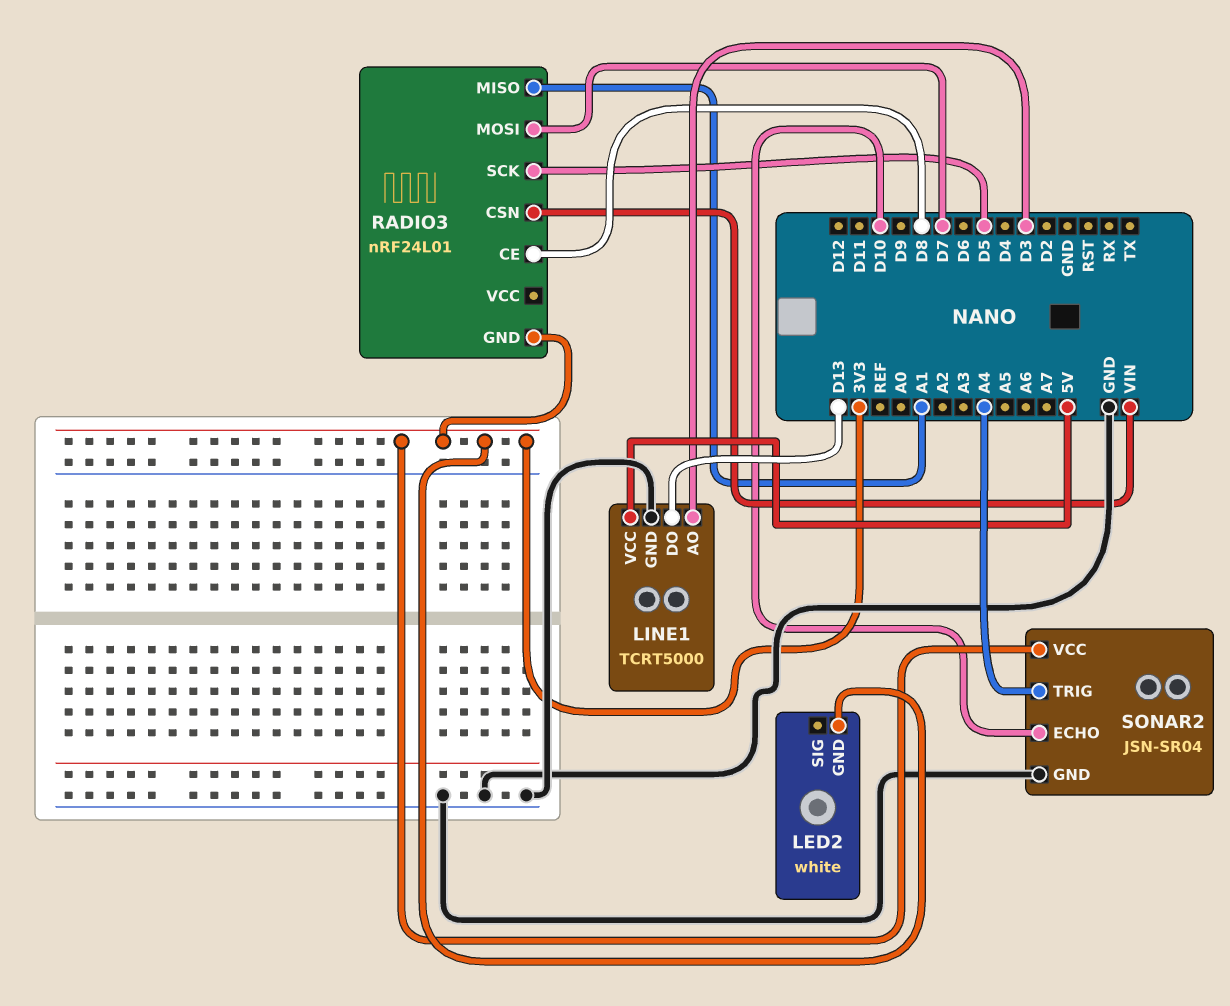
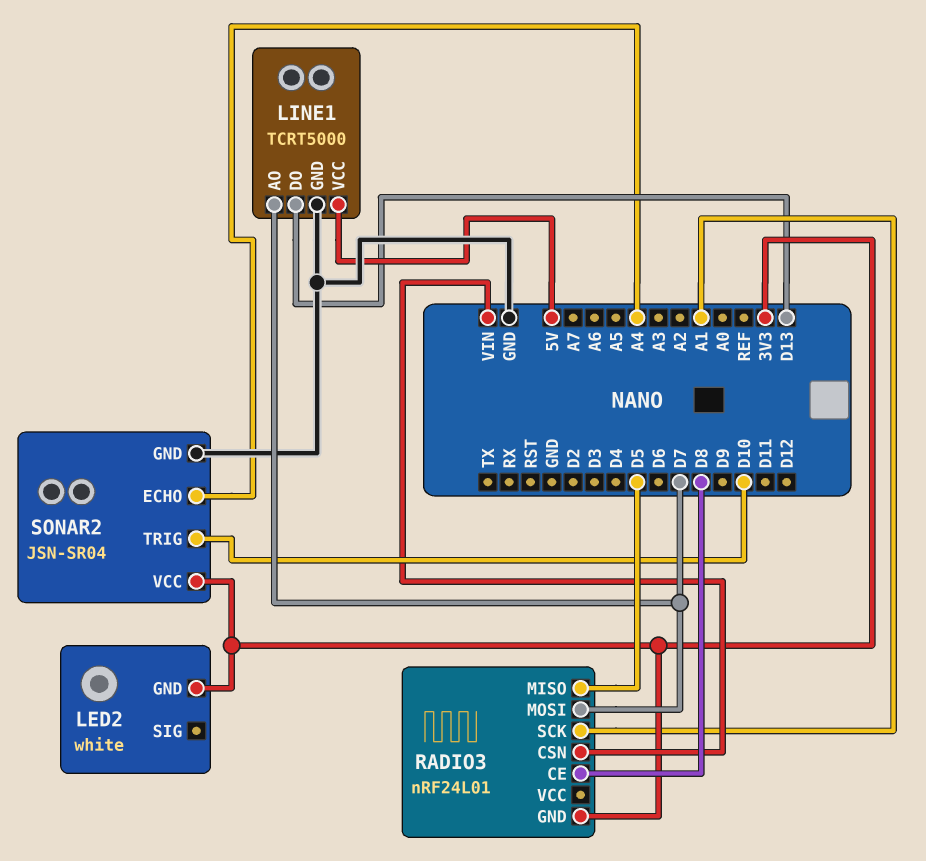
LINE1 pin AO: D3 -> D7
RADIO3 pin MISO: A1 -> D5
RADIO3 pin SCK: D5 -> A1
SONAR2 pin ECHO: D10 -> A4
SONAR2 pin TRIG: A4 -> D10

